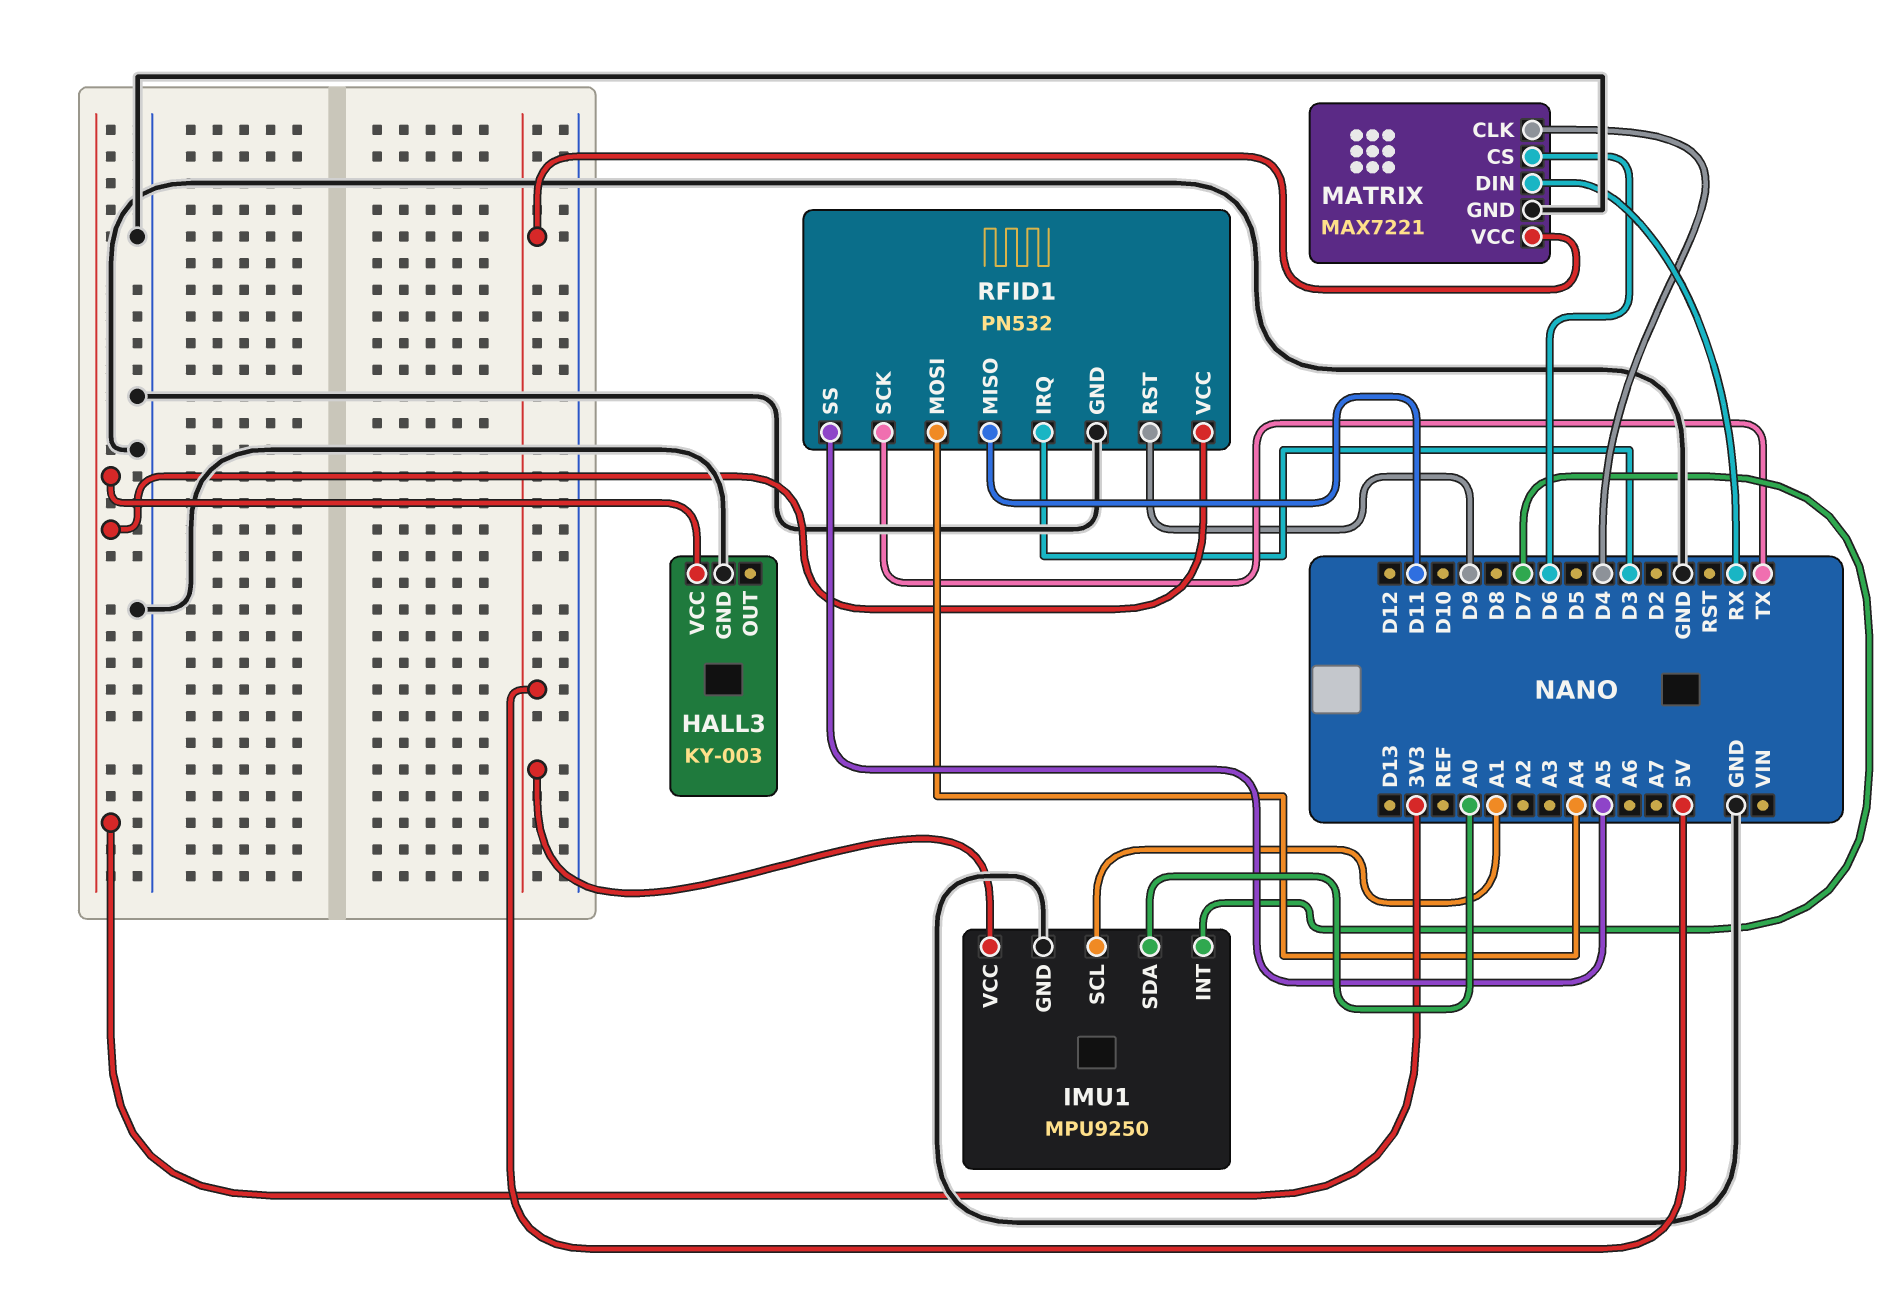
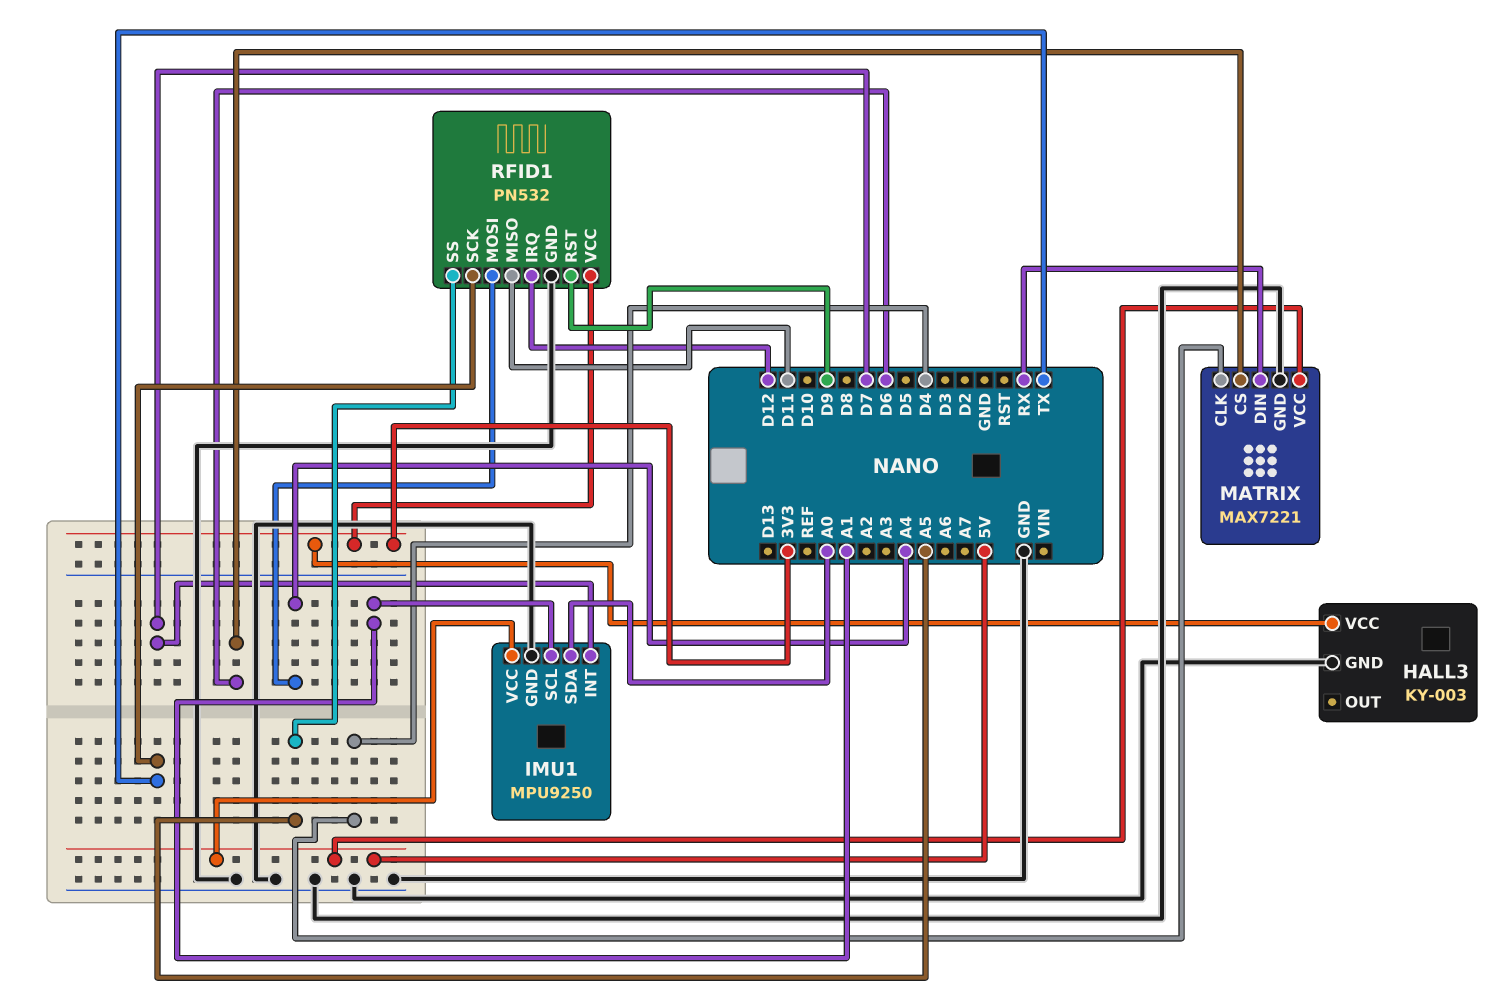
RFID1 pin IRQ: D3 -> D12

